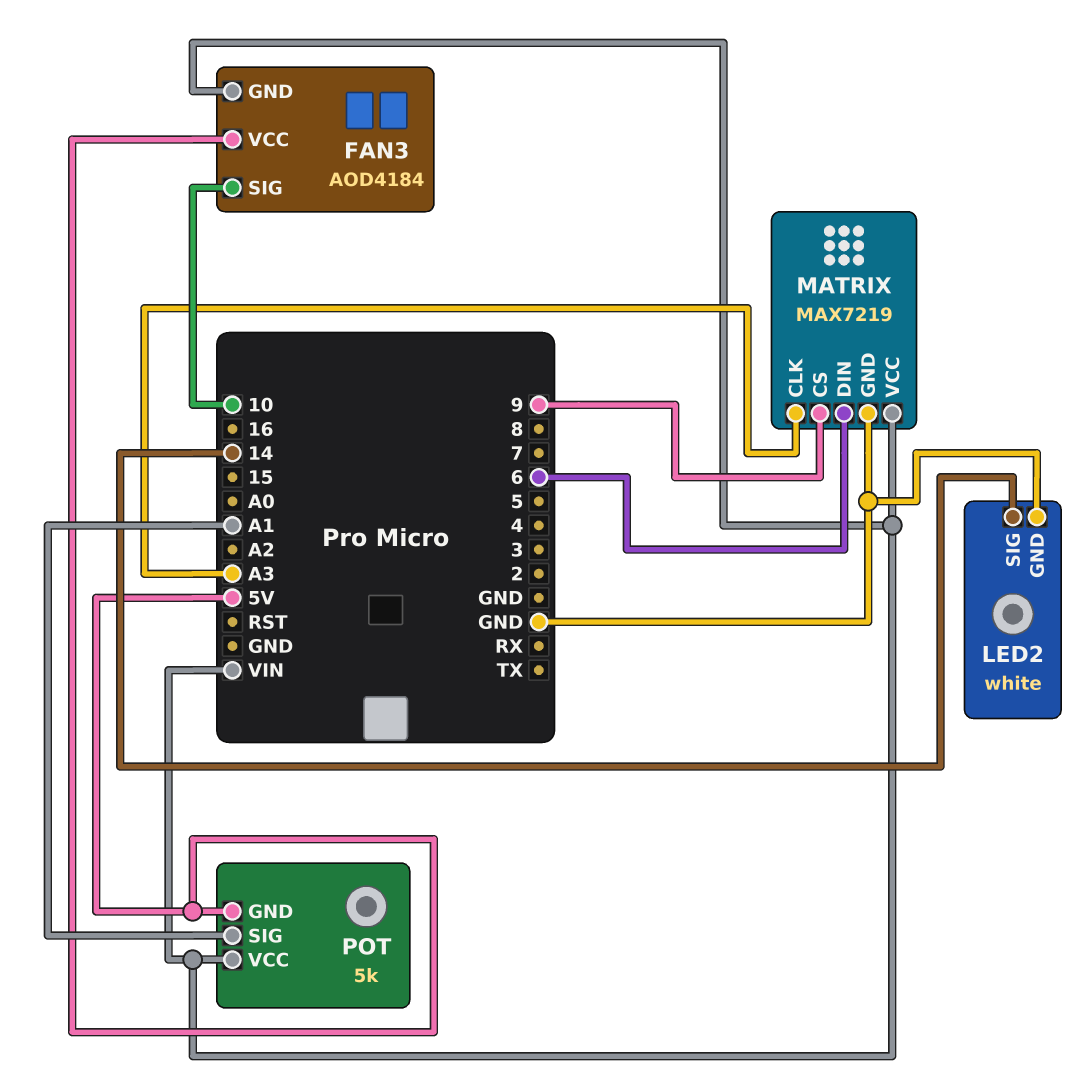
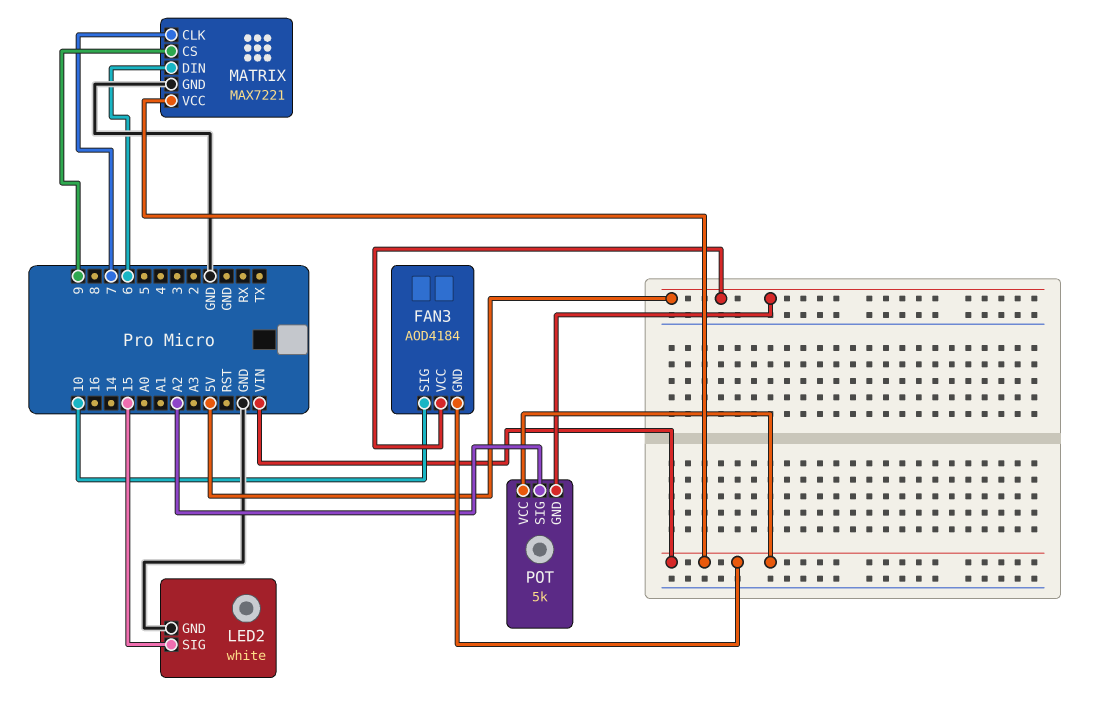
LED2 pin SIG: 14 -> 15
MATRIX: MAX7219 -> MAX7221
MATRIX pin CLK: A3 -> 7
POT pin SIG: A1 -> A2

